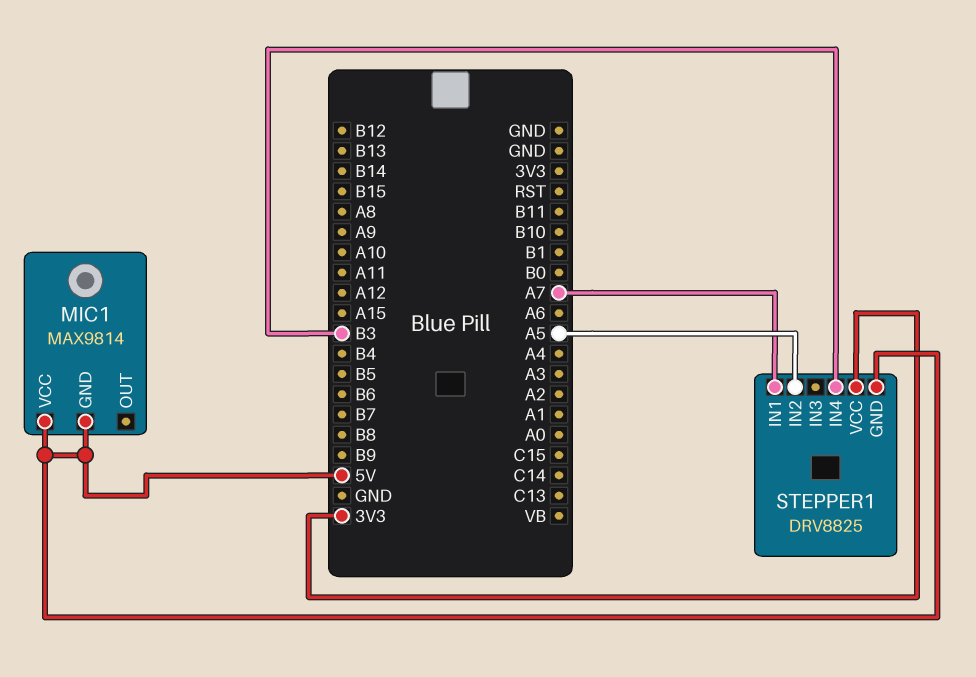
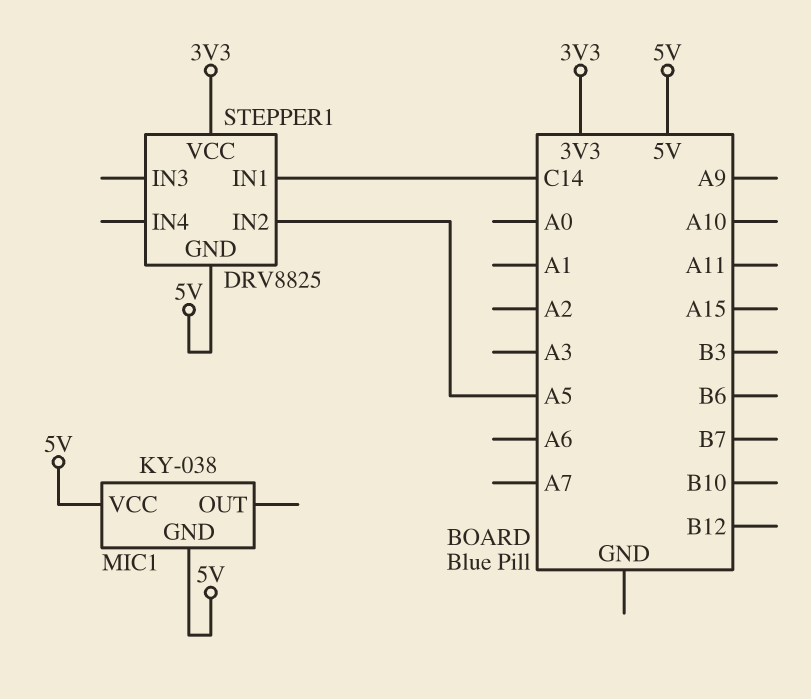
MIC1: MAX9814 -> KY-038
STEPPER1 pin IN1: A7 -> C14
STEPPER1 pin IN4: B3 -> none

